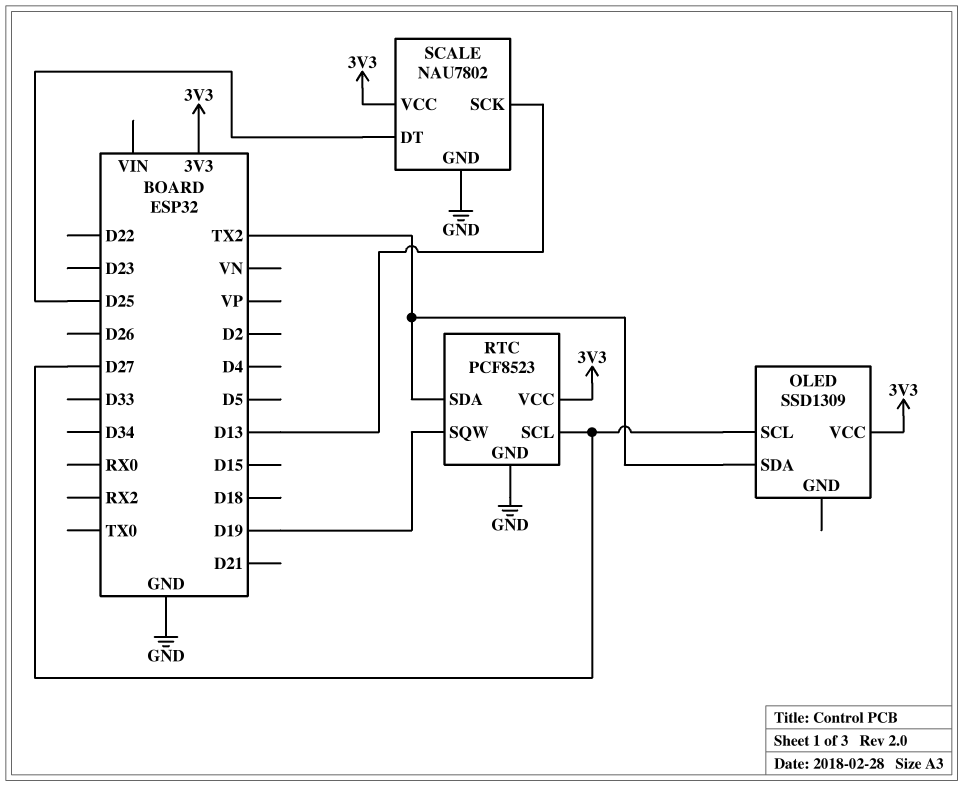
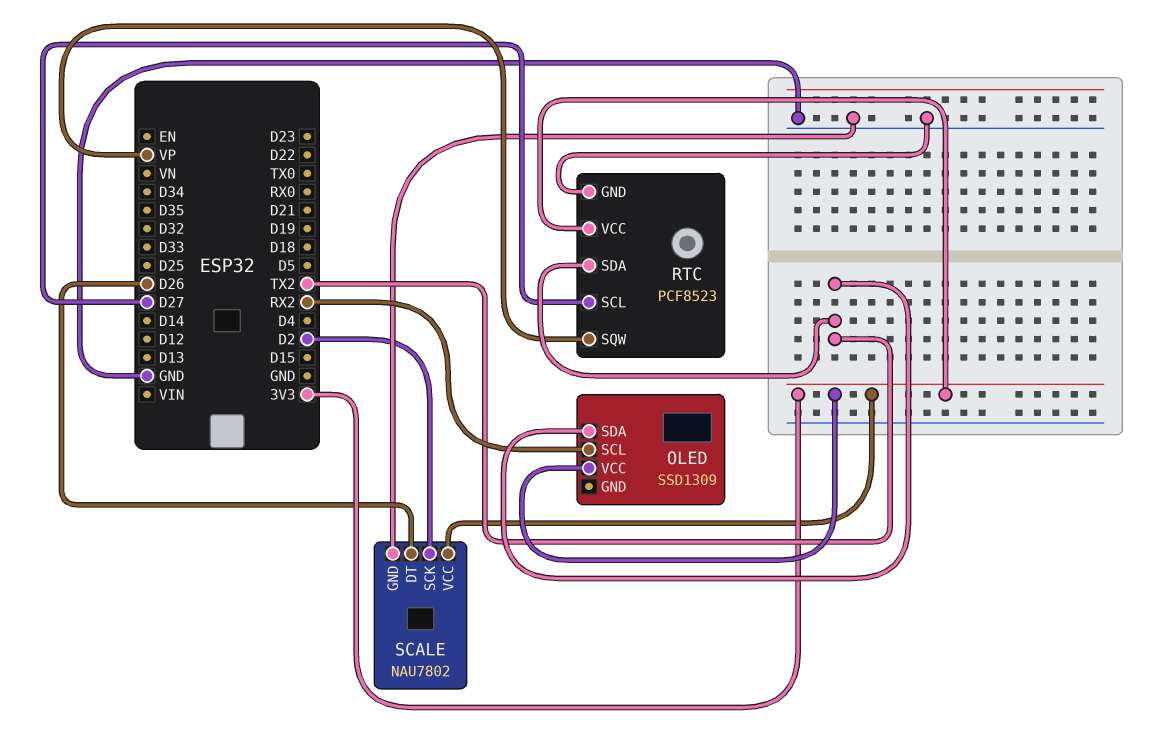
OLED pin SCL: D27 -> RX2
RTC pin SQW: D19 -> VP
SCALE pin DT: D25 -> D26
SCALE pin SCK: D13 -> D2

